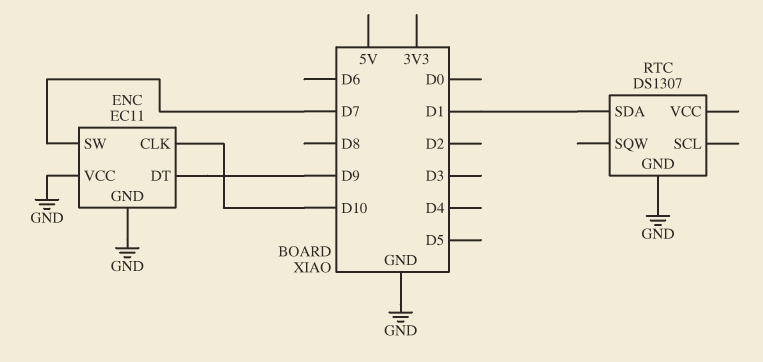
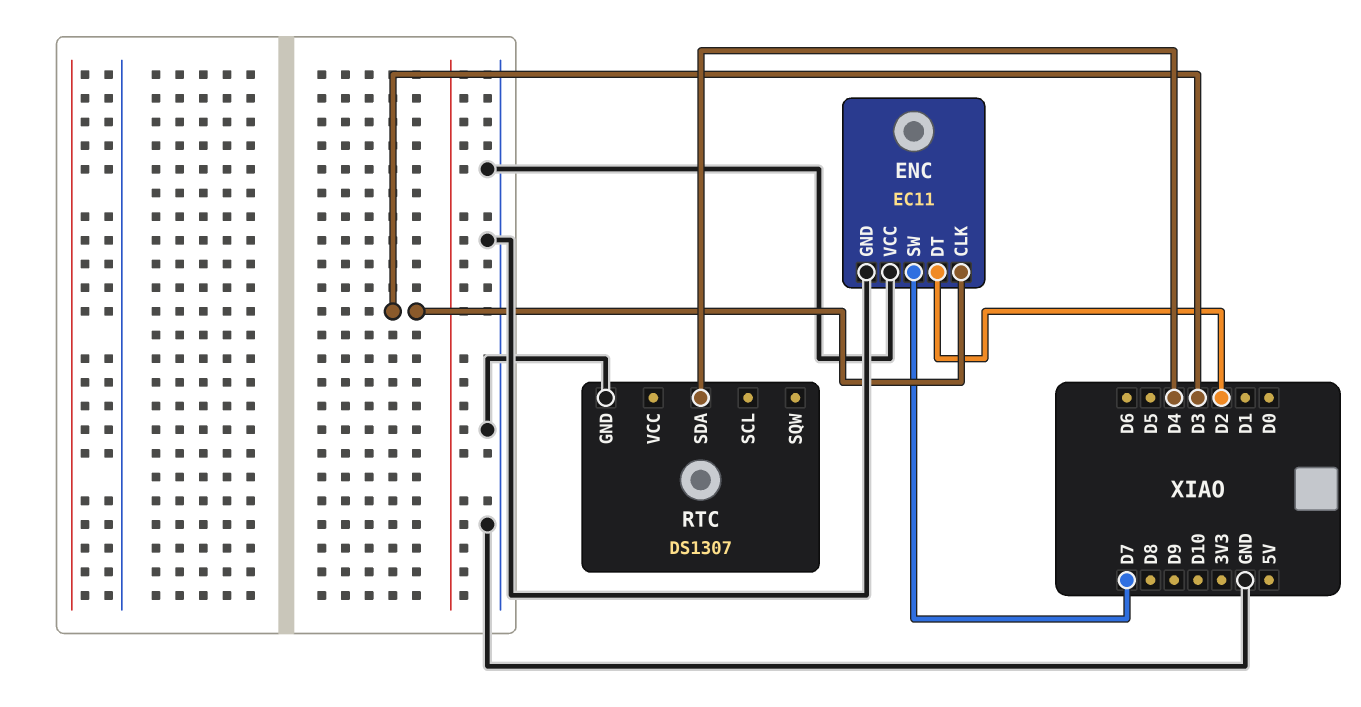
ENC pin CLK: D10 -> D3
ENC pin DT: D9 -> D2
RTC pin SDA: D1 -> D4

